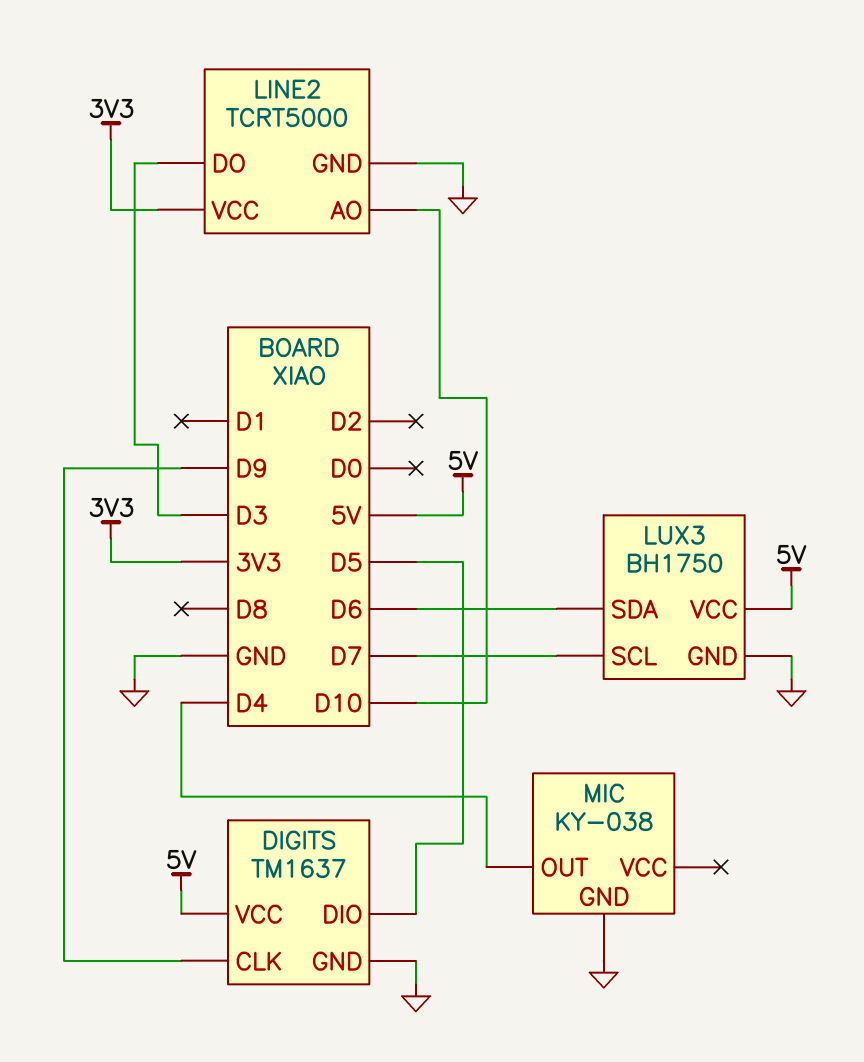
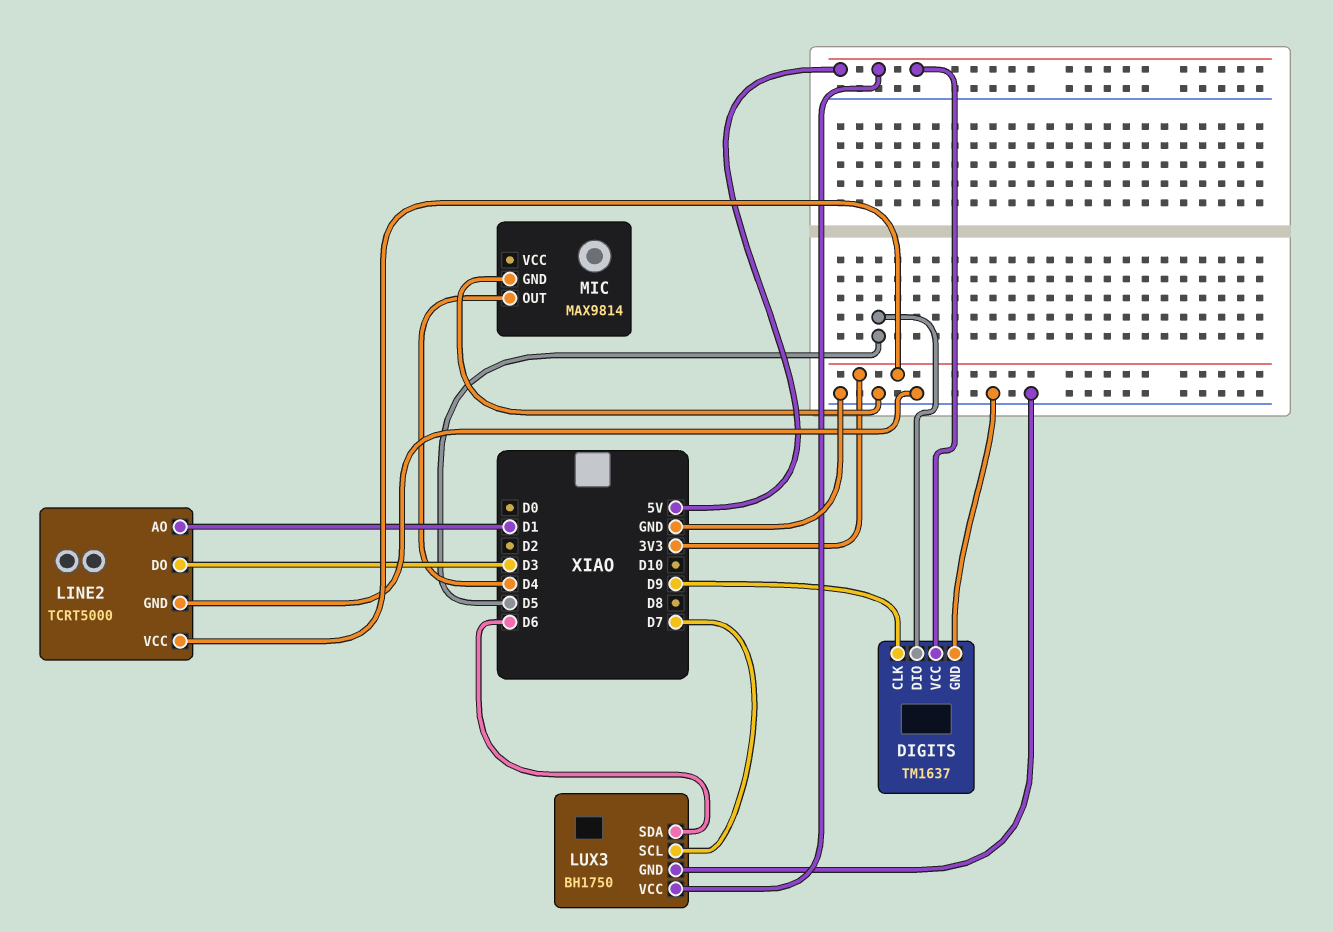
LINE2 pin AO: D10 -> D1
MIC: KY-038 -> MAX9814

